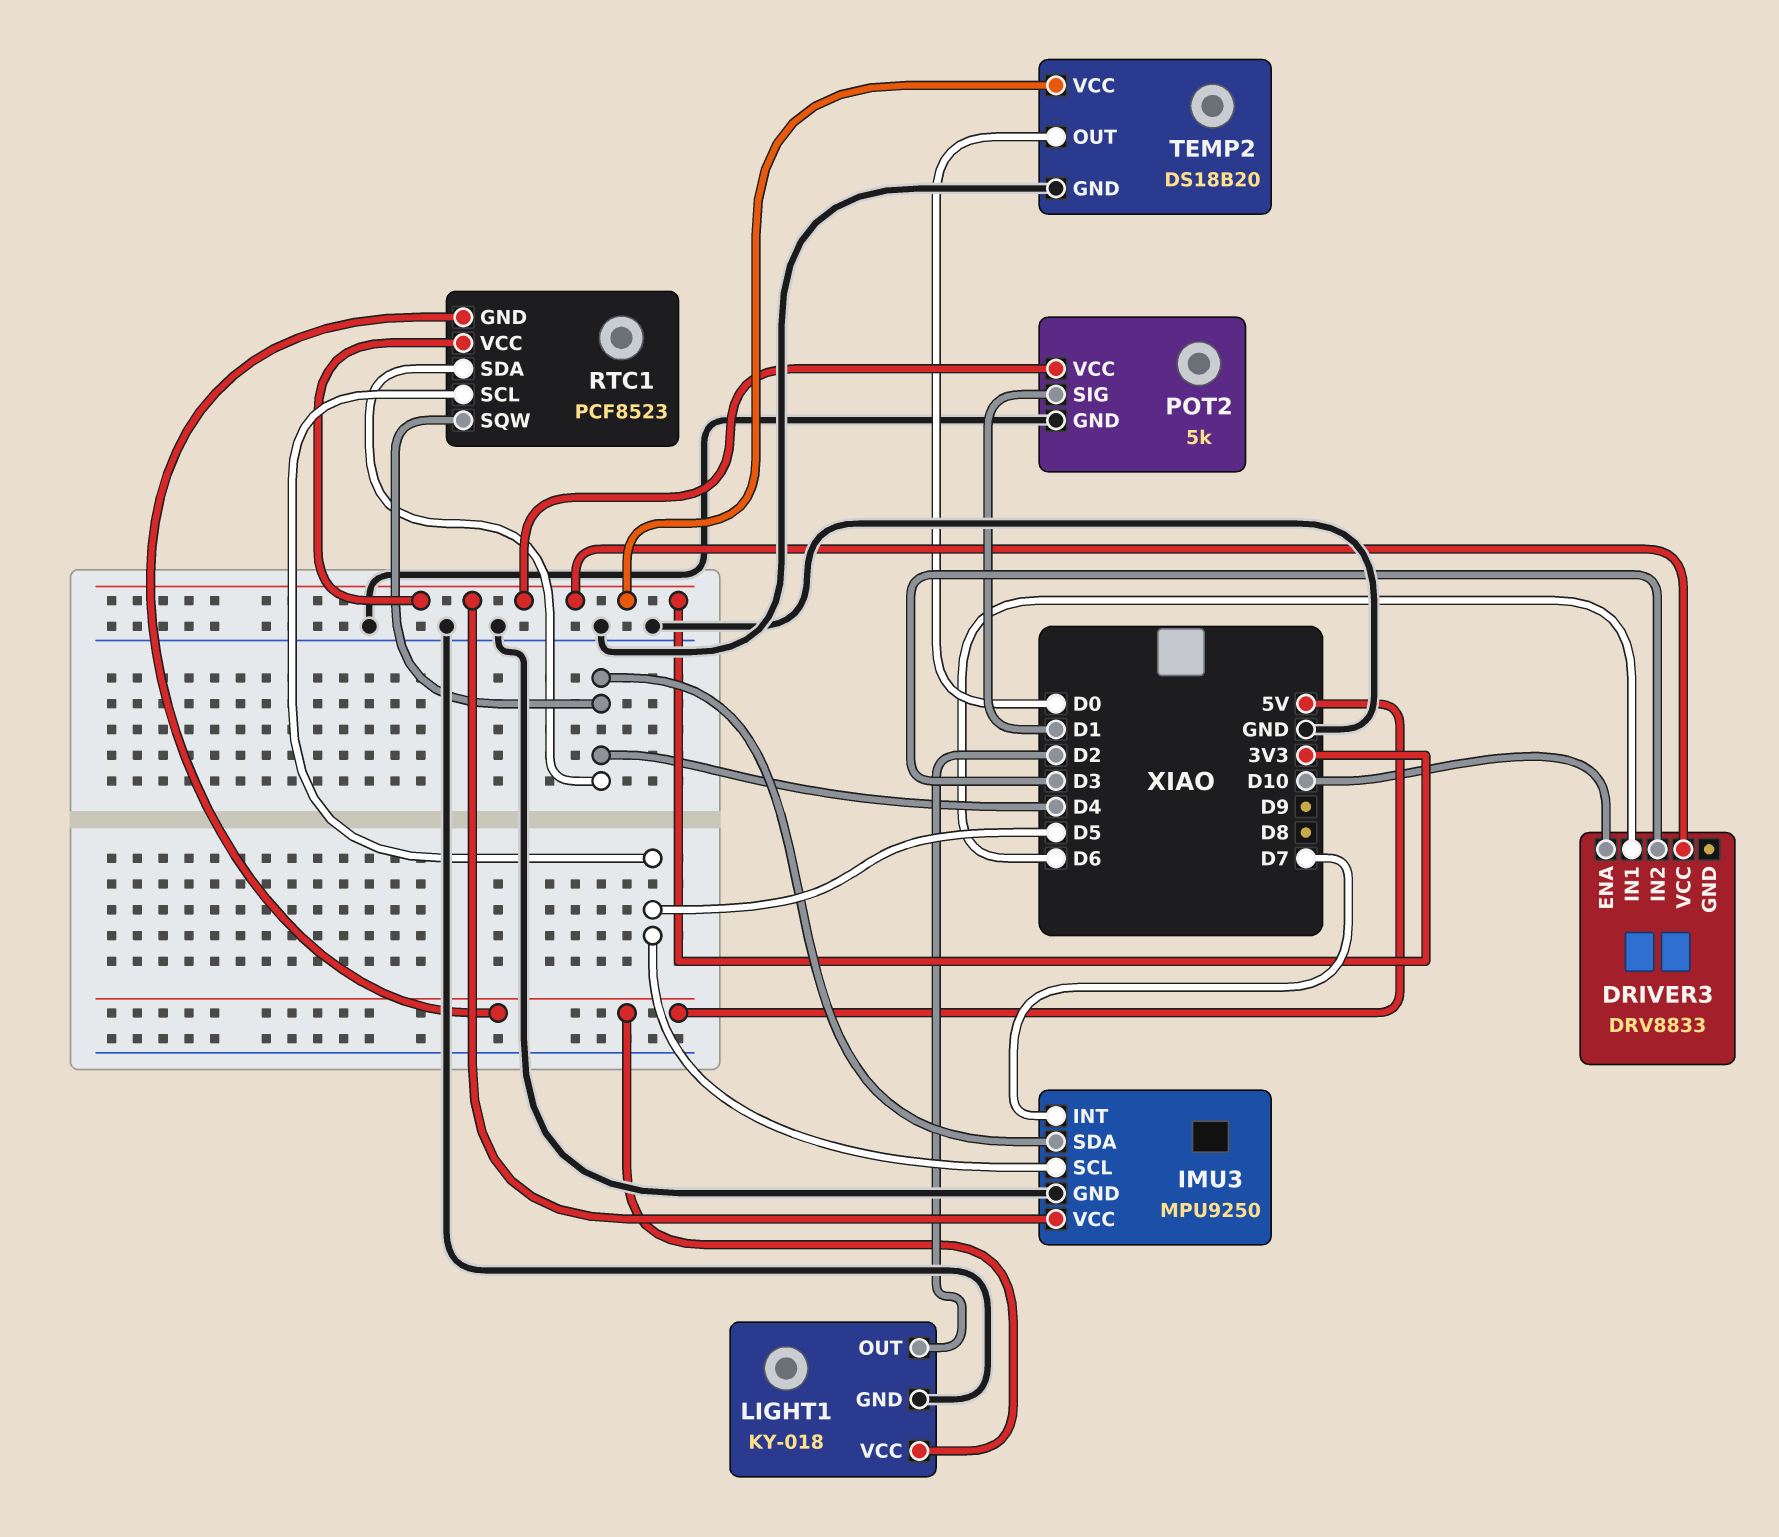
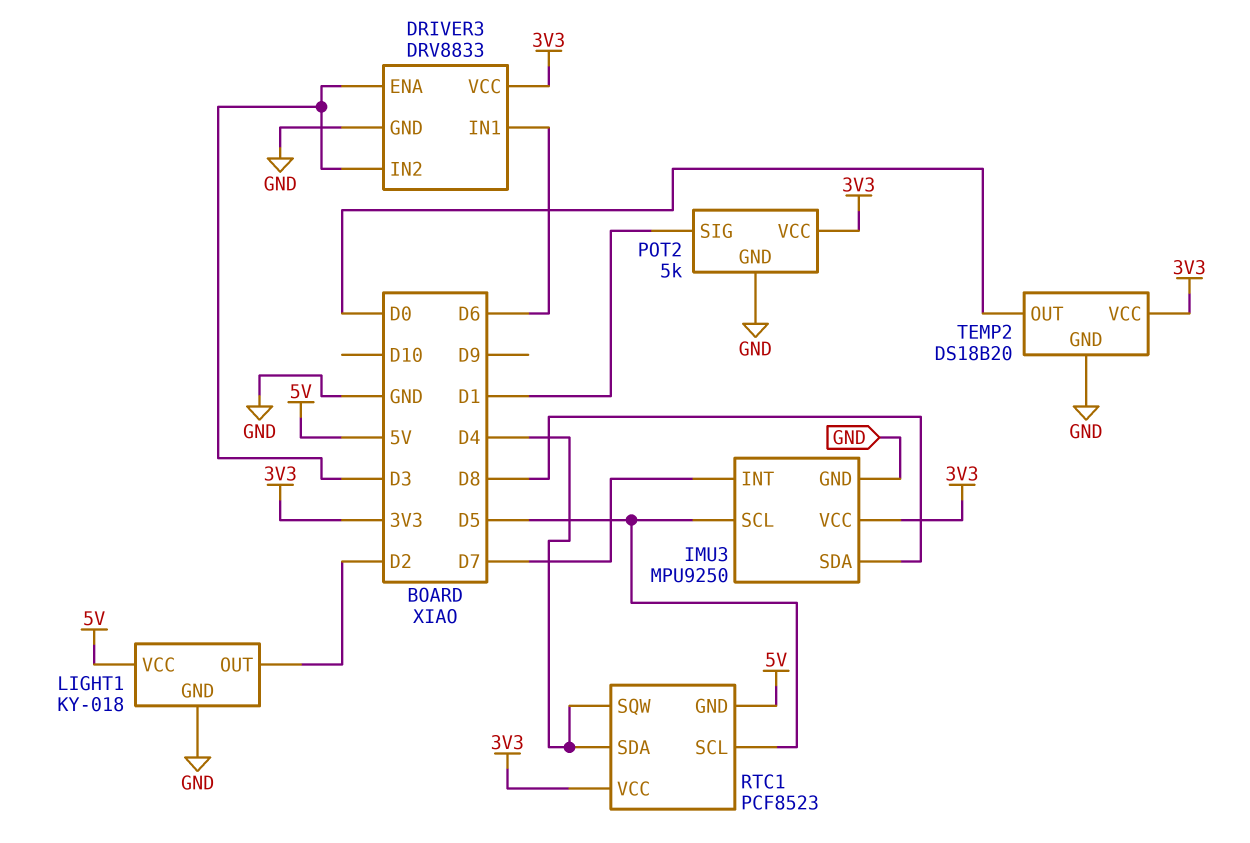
DRIVER3 pin ENA: D10 -> D3
DRIVER3 pin GND: none -> GND
IMU3 pin SDA: D4 -> D8

